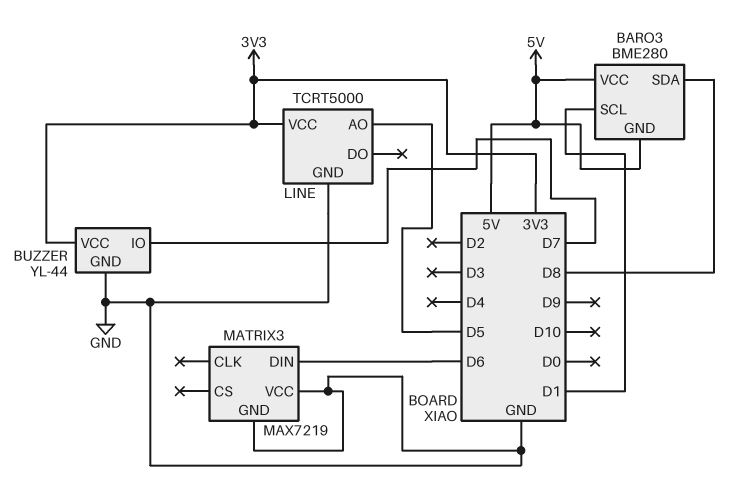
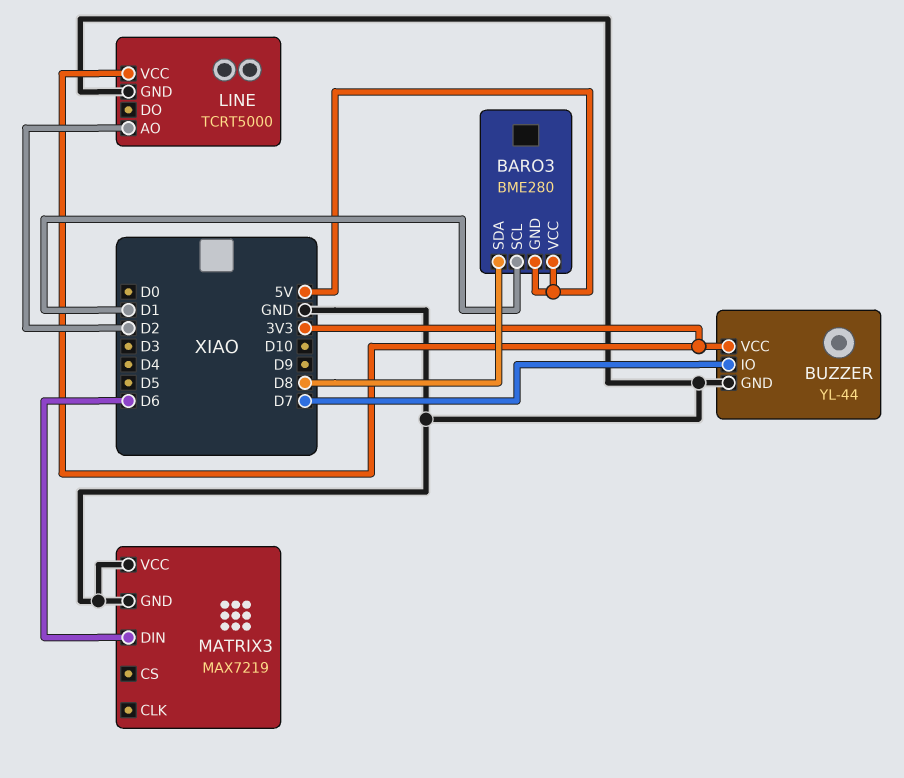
LINE pin AO: D5 -> D2

